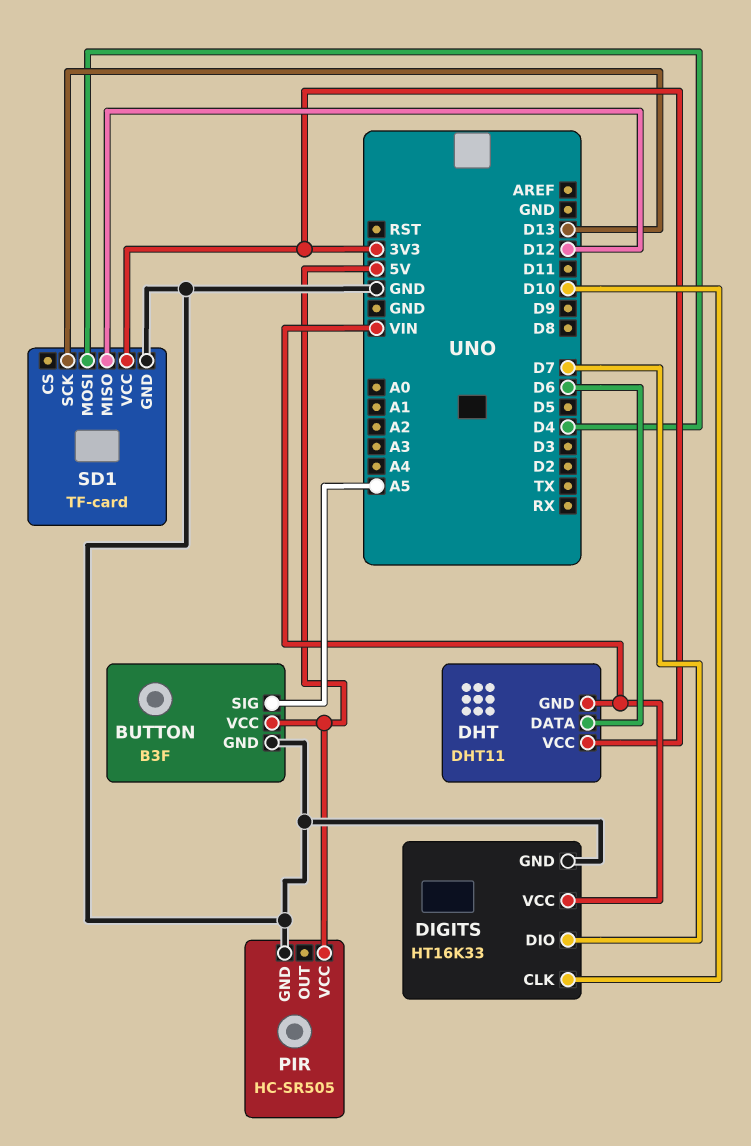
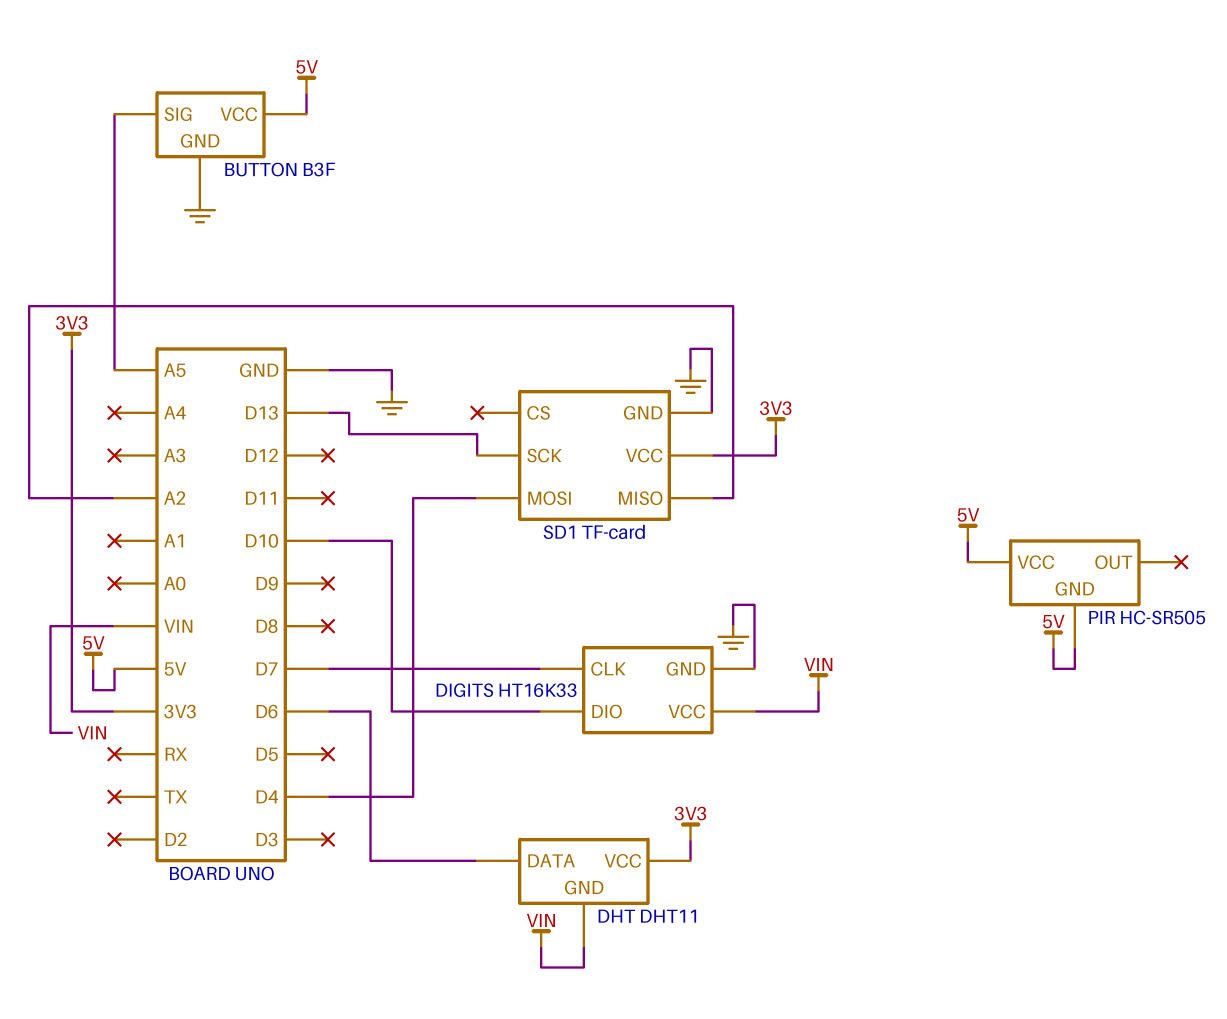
DIGITS pin CLK: D10 -> D7
DIGITS pin DIO: D7 -> D10
PIR pin GND: GND -> 5V
SD1 pin MISO: D12 -> A2

